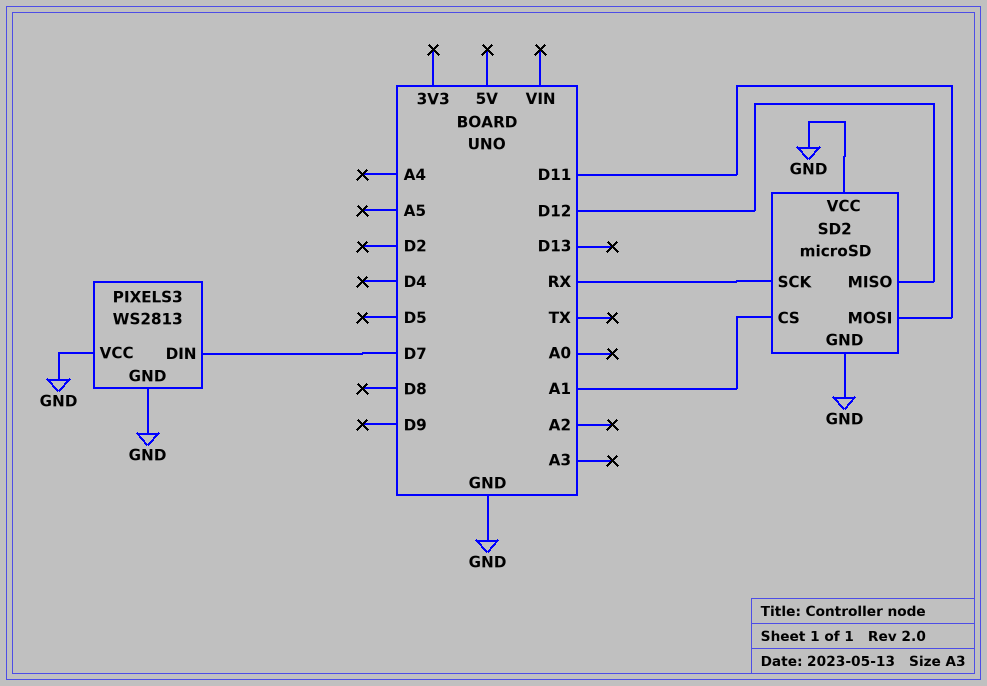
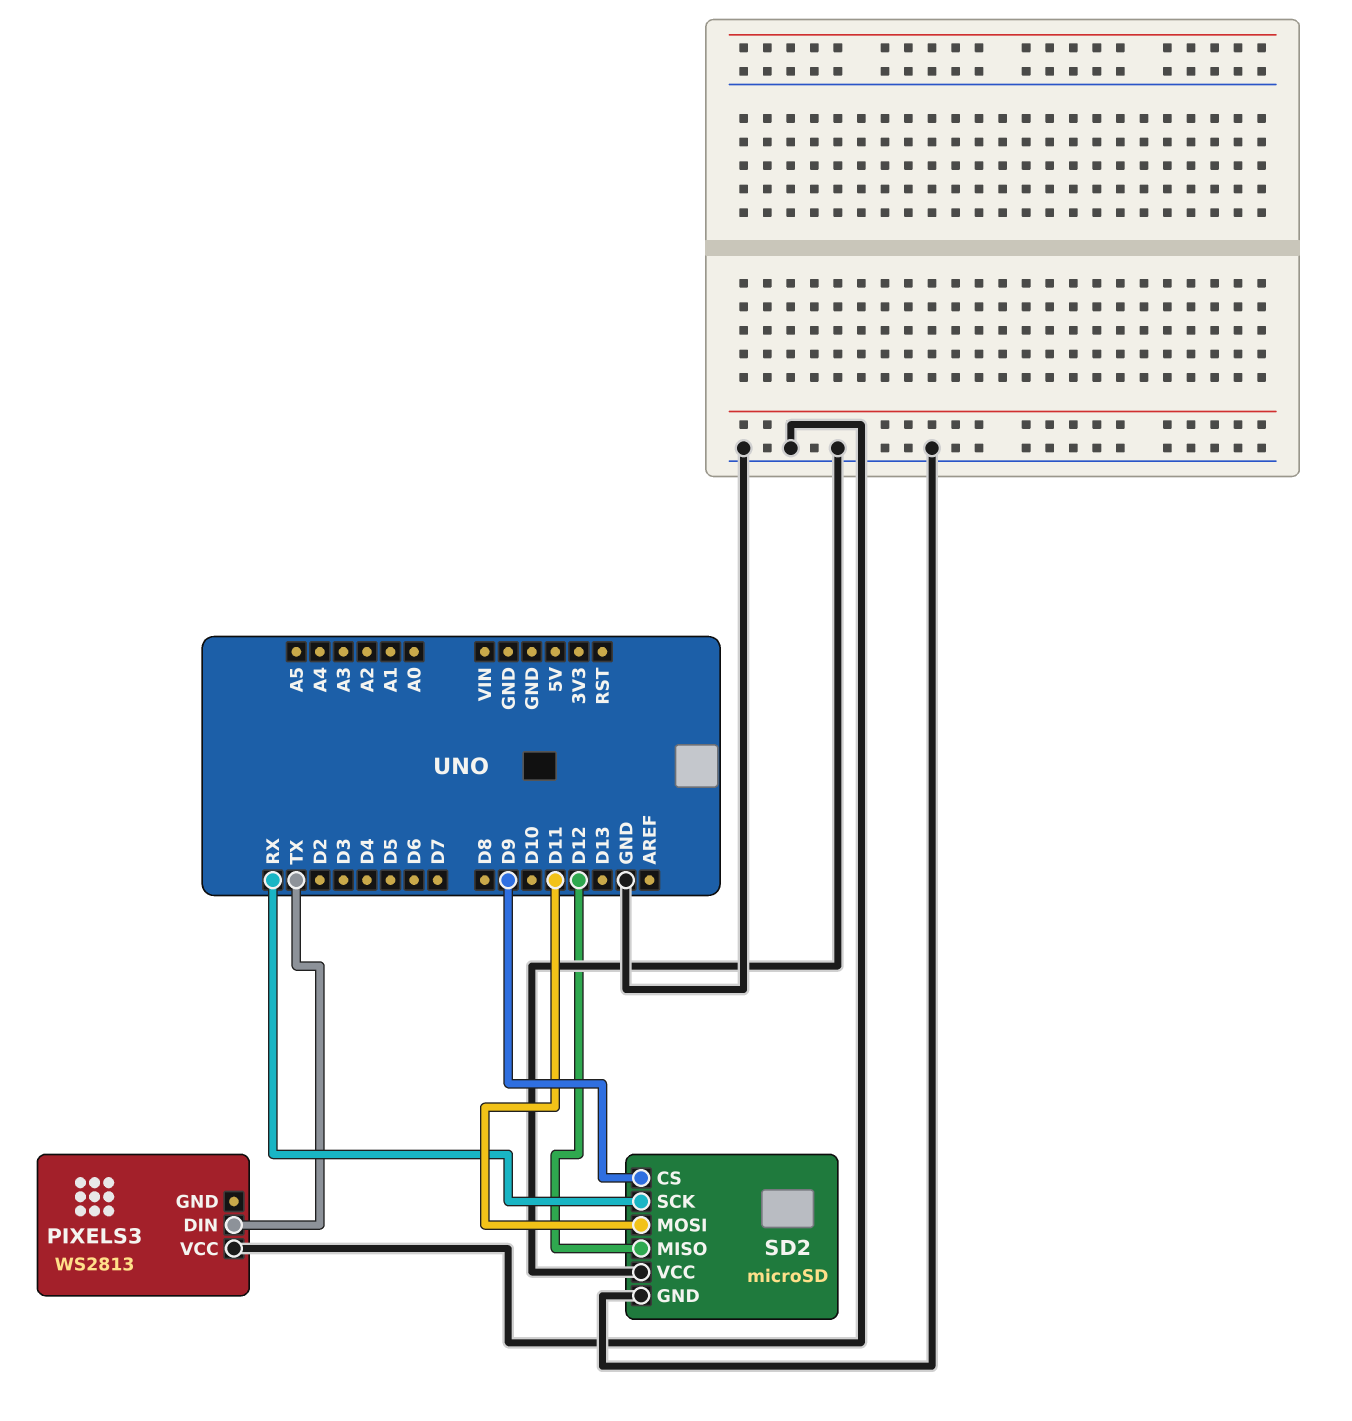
PIXELS3 pin DIN: D7 -> TX
PIXELS3 pin GND: GND -> none
SD2 pin CS: A1 -> D9

